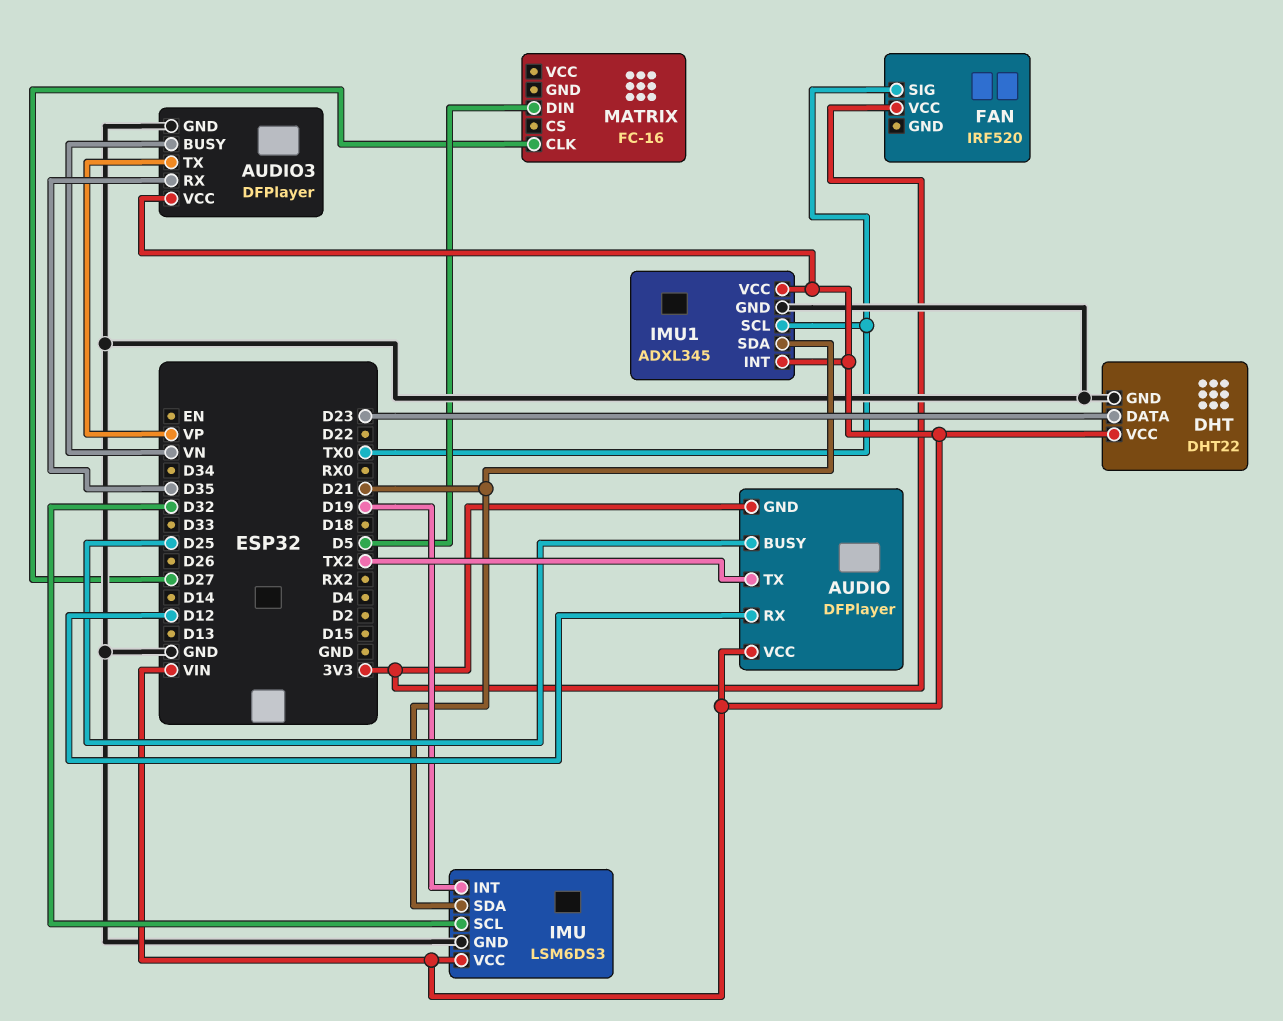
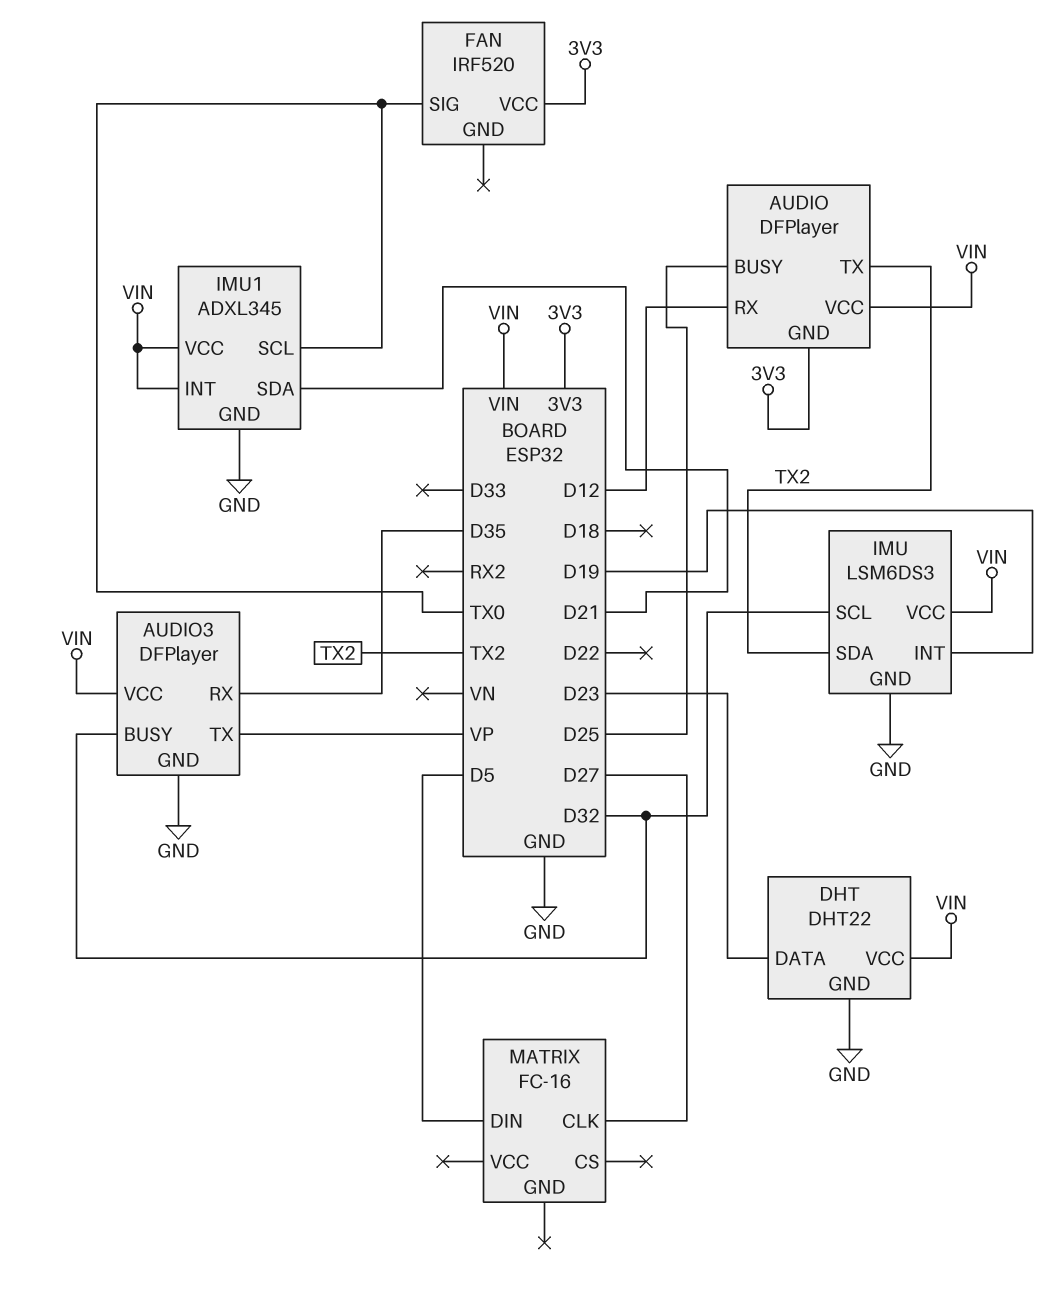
AUDIO3 pin BUSY: VN -> D32
IMU pin SDA: D21 -> TX2

